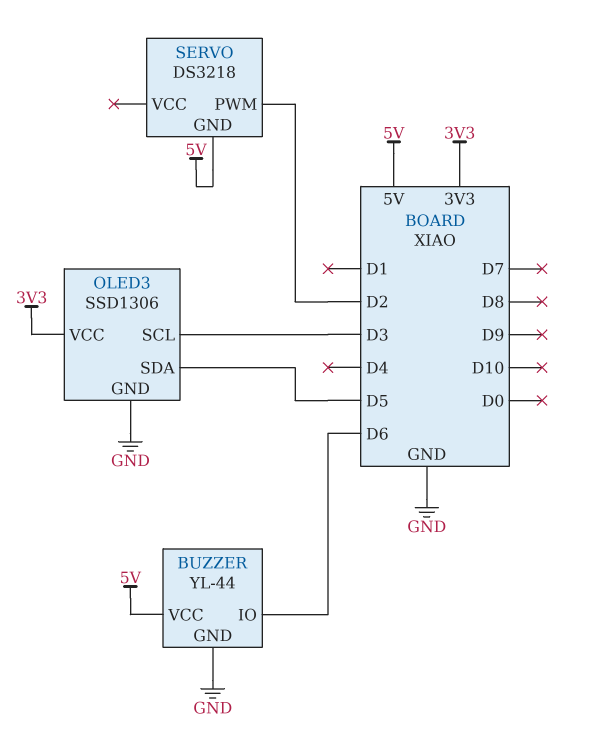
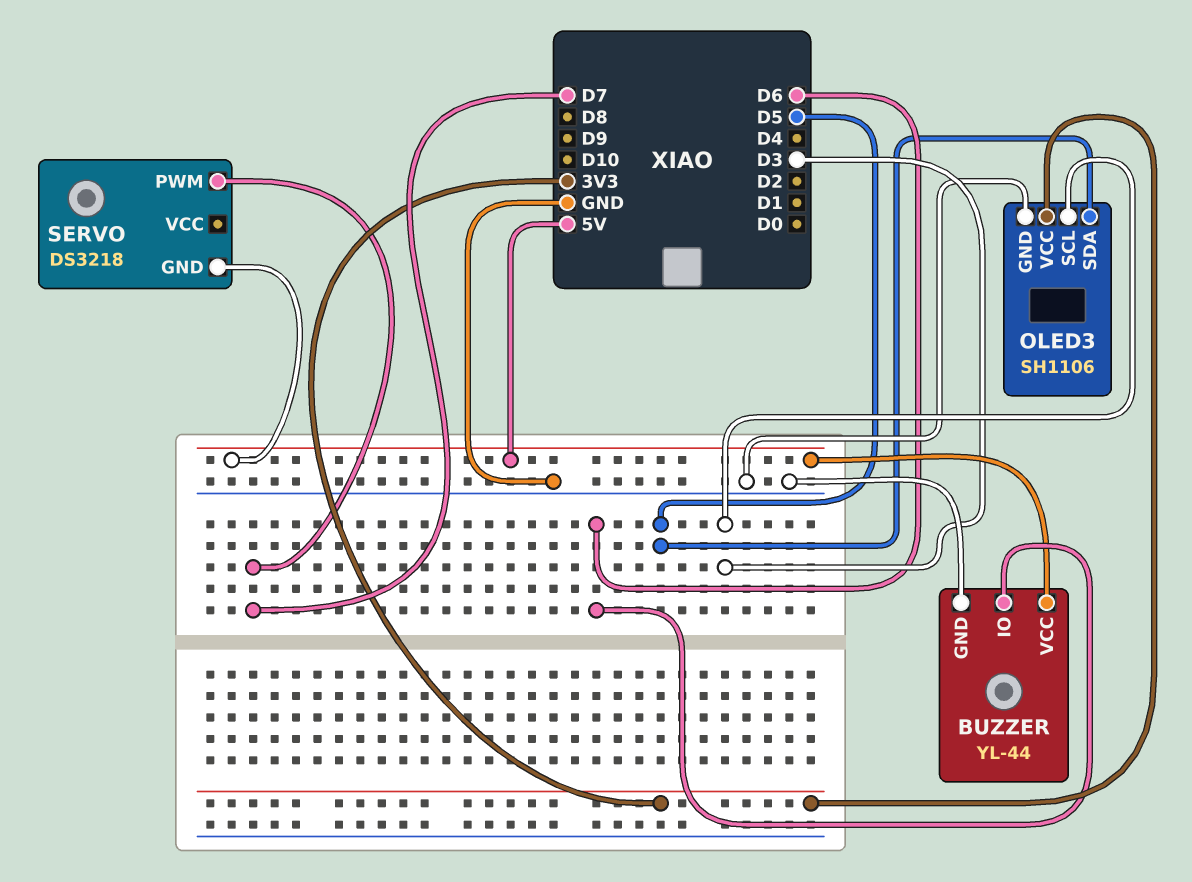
OLED3: SSD1306 -> SH1106
SERVO pin PWM: D2 -> D7

